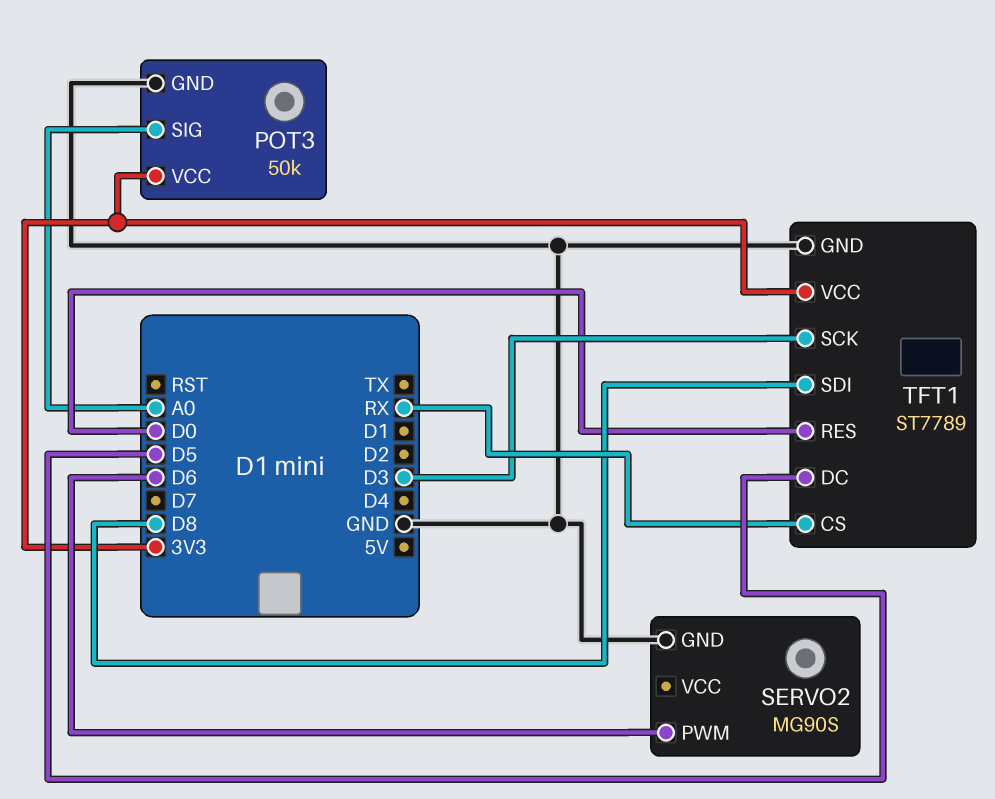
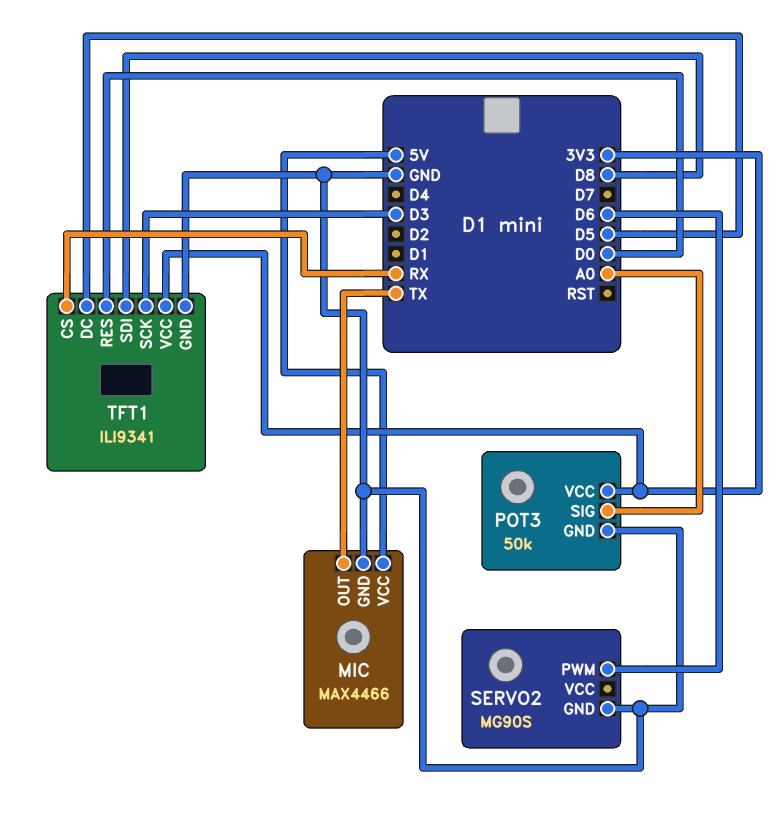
MIC: none -> MAX4466
MIC pin GND: none -> GND
MIC pin OUT: none -> TX
MIC pin VCC: none -> 5V
TFT1: ST7789 -> ILI9341

